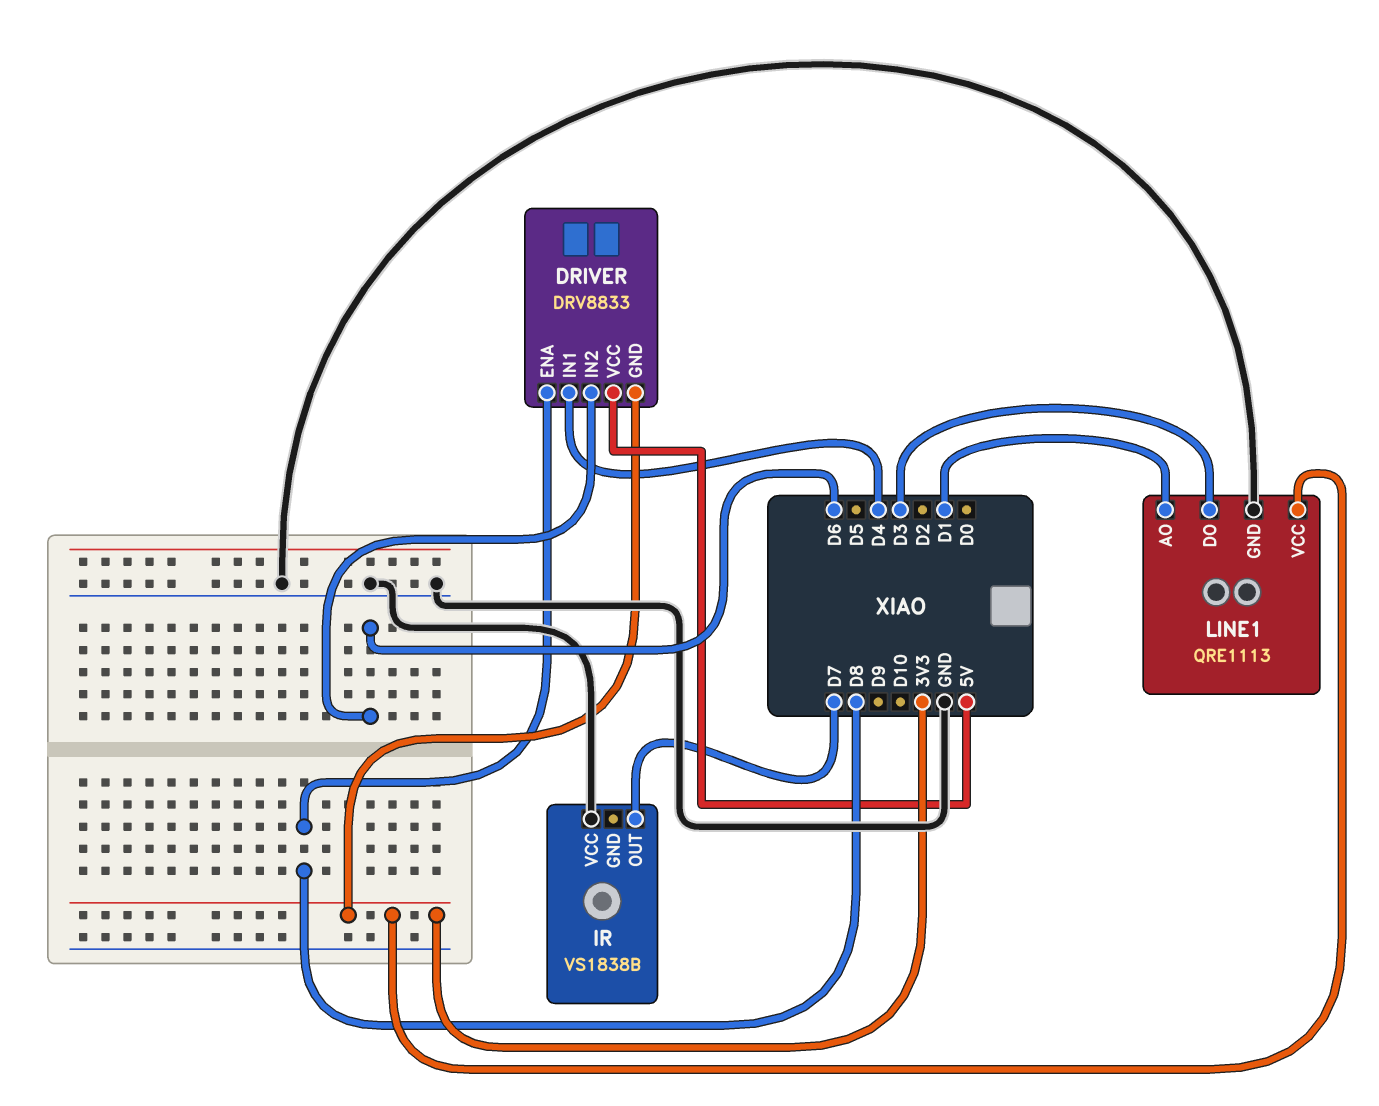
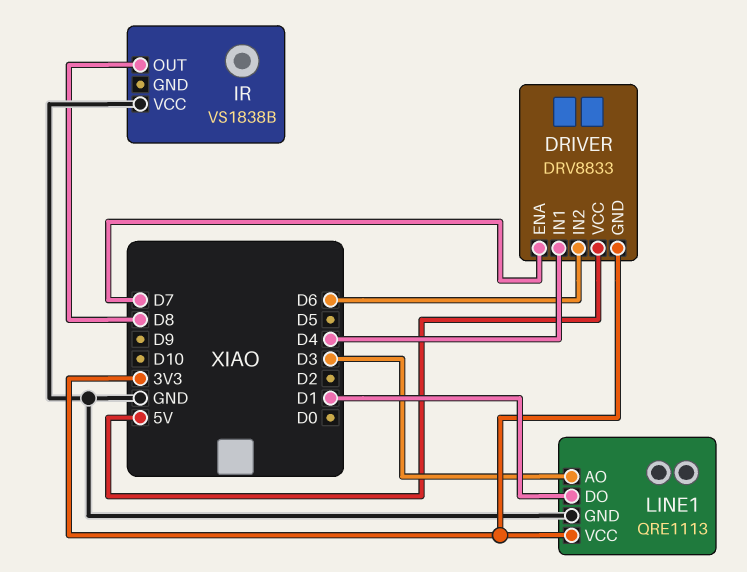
DRIVER pin ENA: D8 -> D7
IR pin OUT: D7 -> D8
LINE1 pin AO: D1 -> D3
LINE1 pin DO: D3 -> D1

